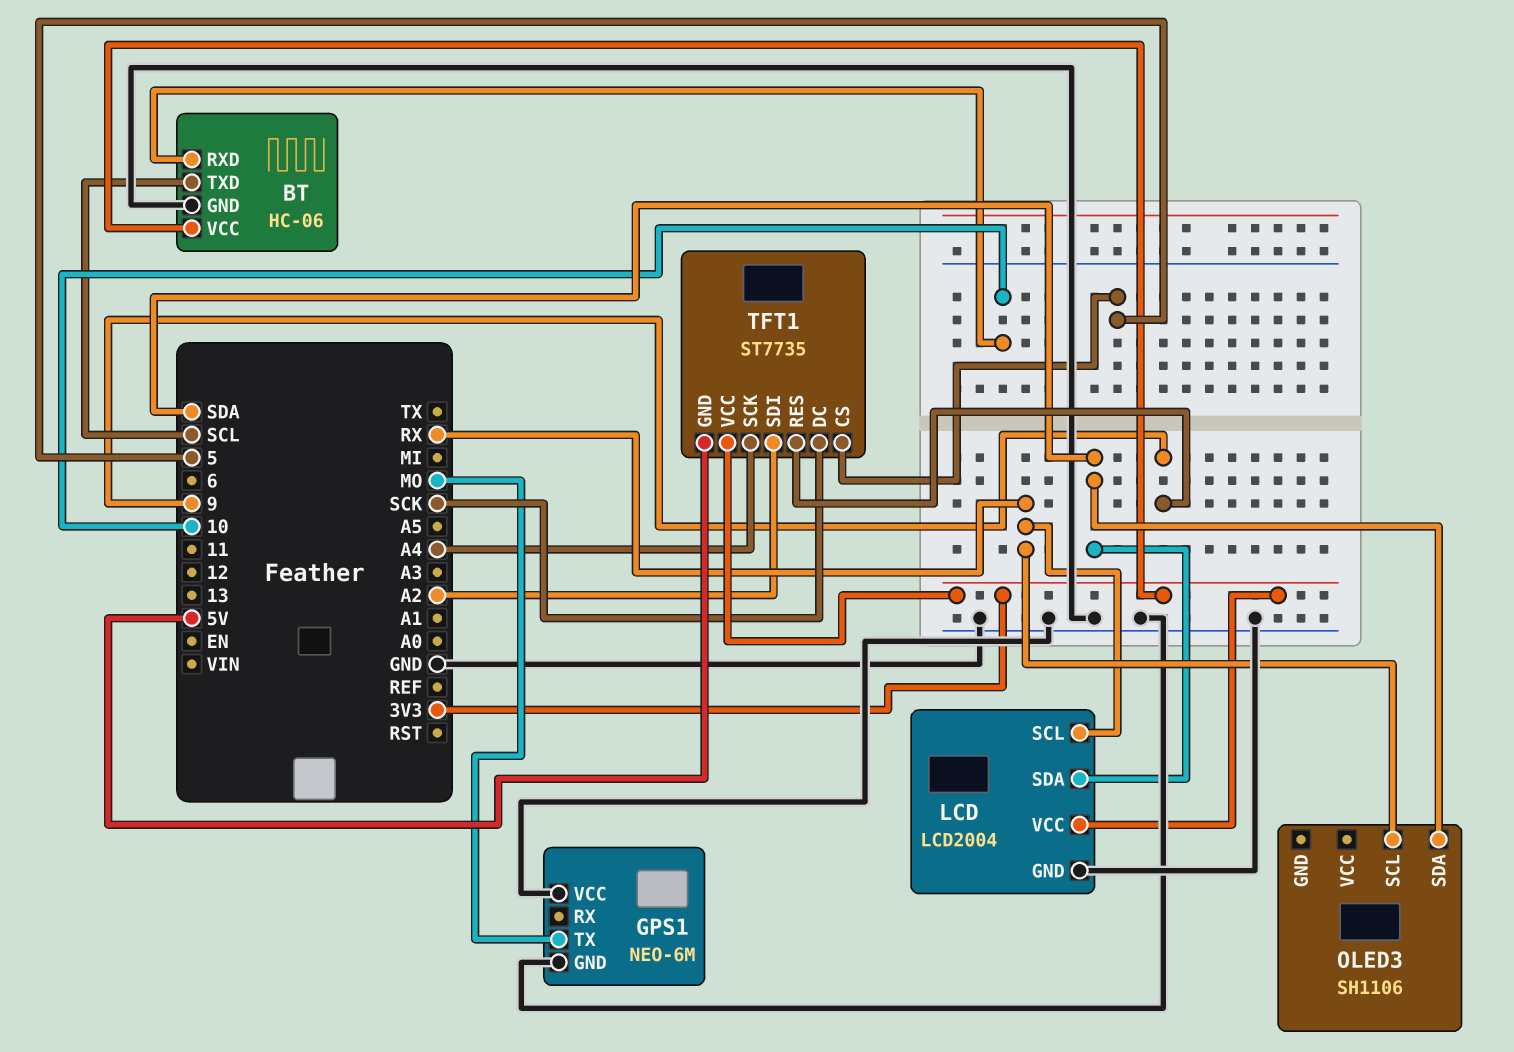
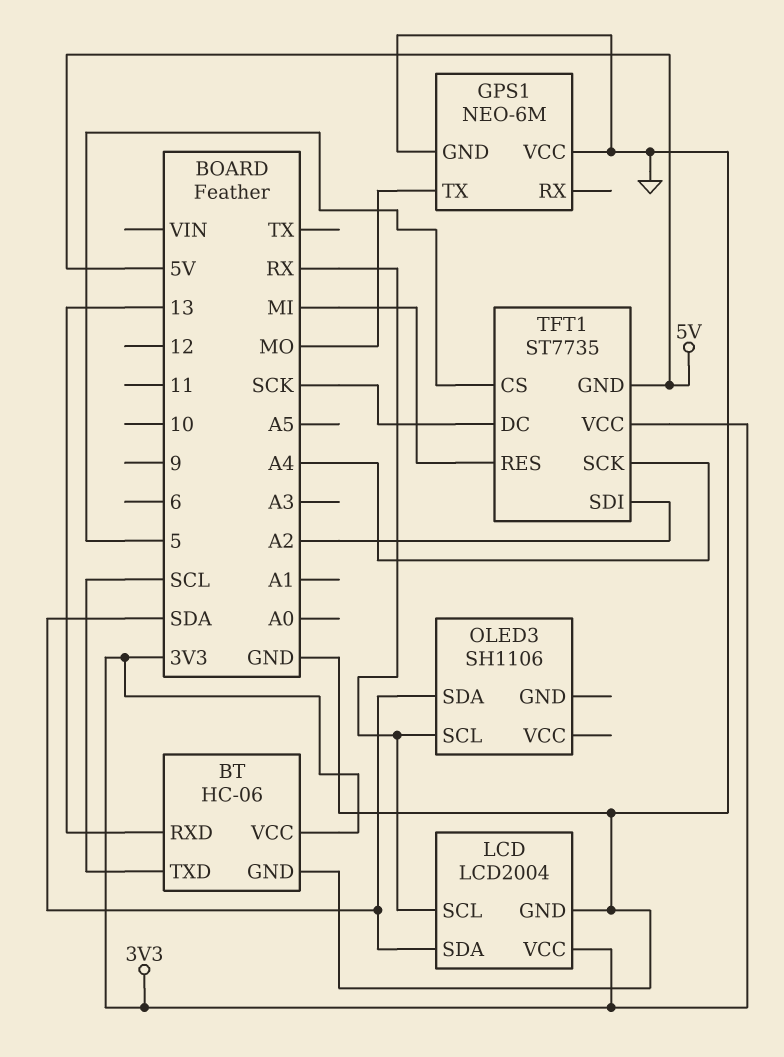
BT pin RXD: 10 -> 13
TFT1 pin RES: 9 -> MI

